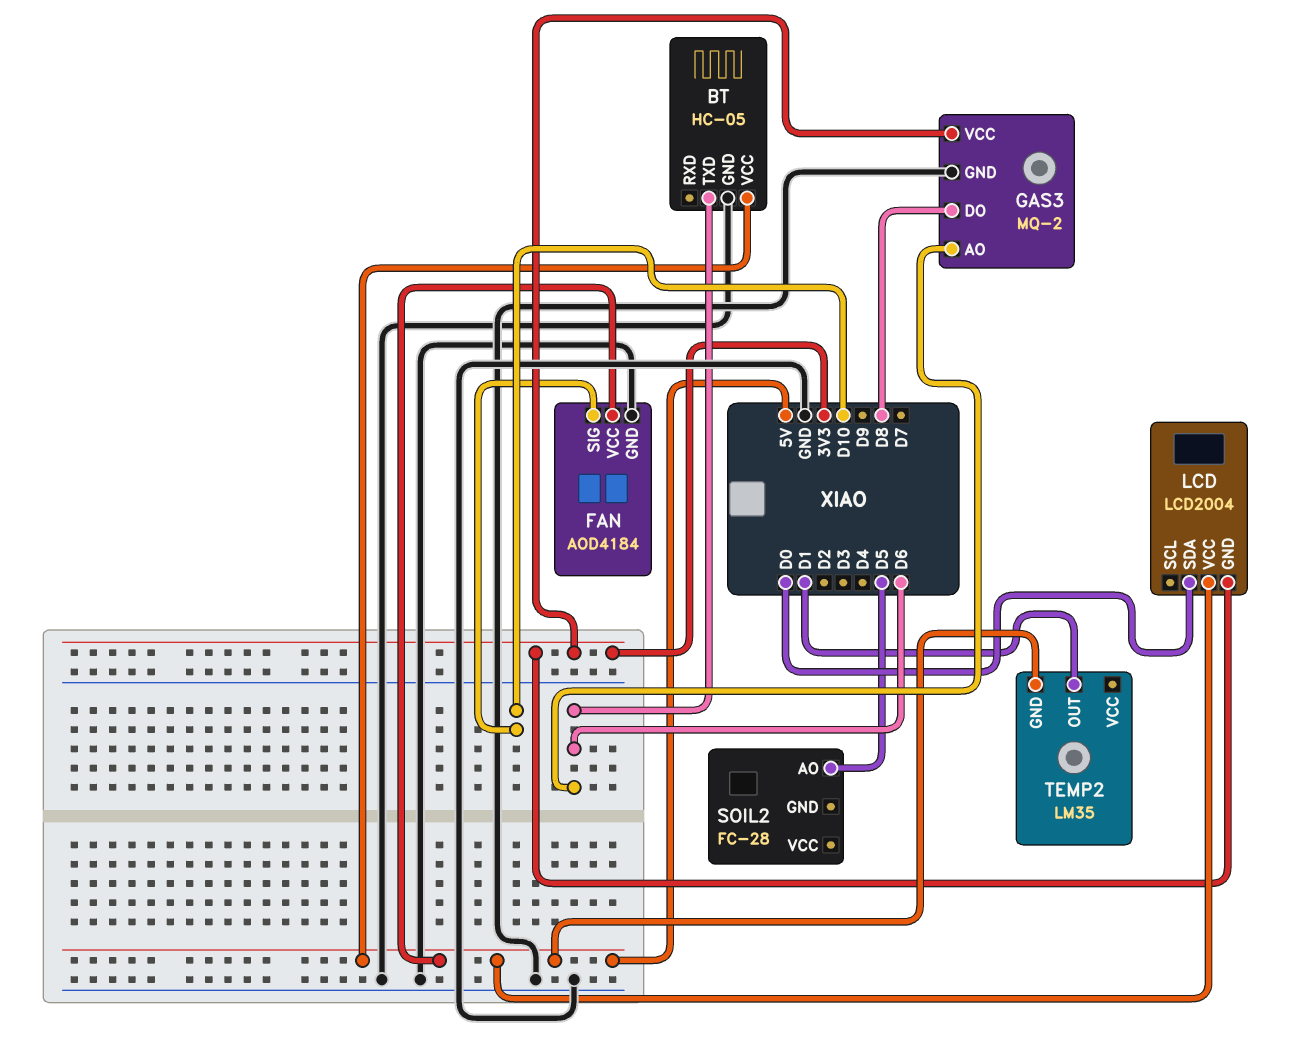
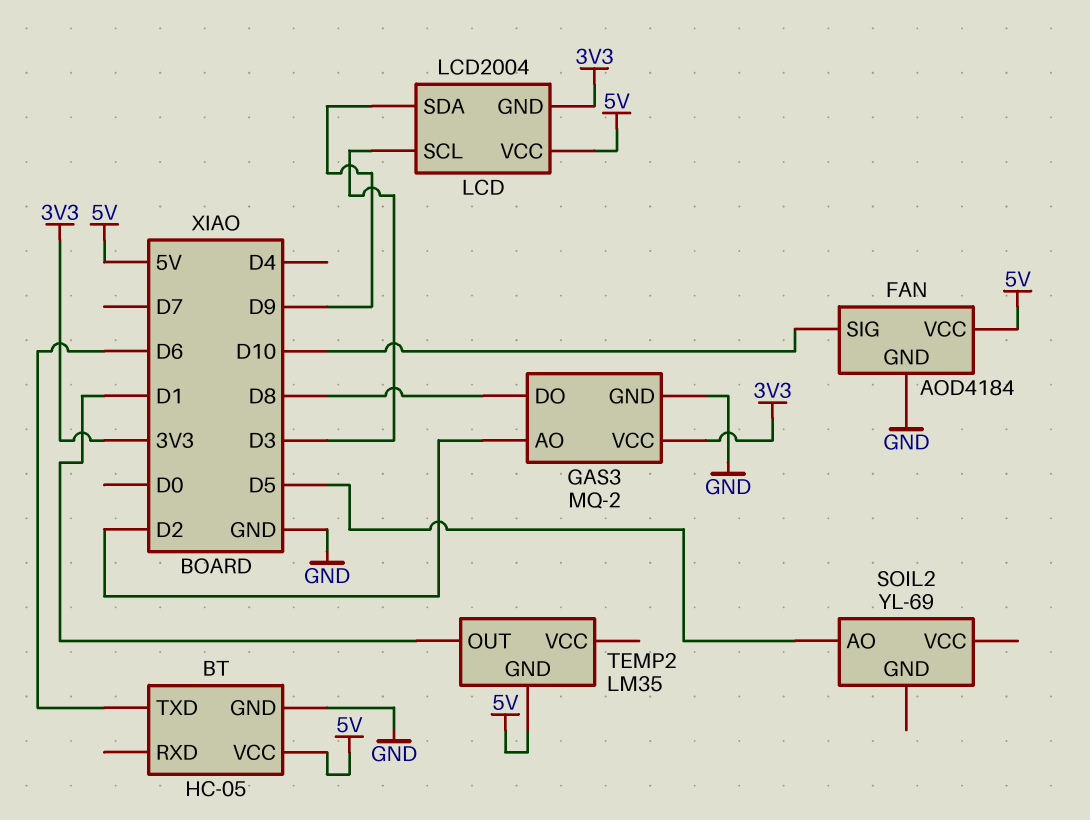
GAS3 pin AO: D6 -> D2
LCD pin SCL: none -> D3
LCD pin SDA: D0 -> D9
SOIL2: FC-28 -> YL-69

